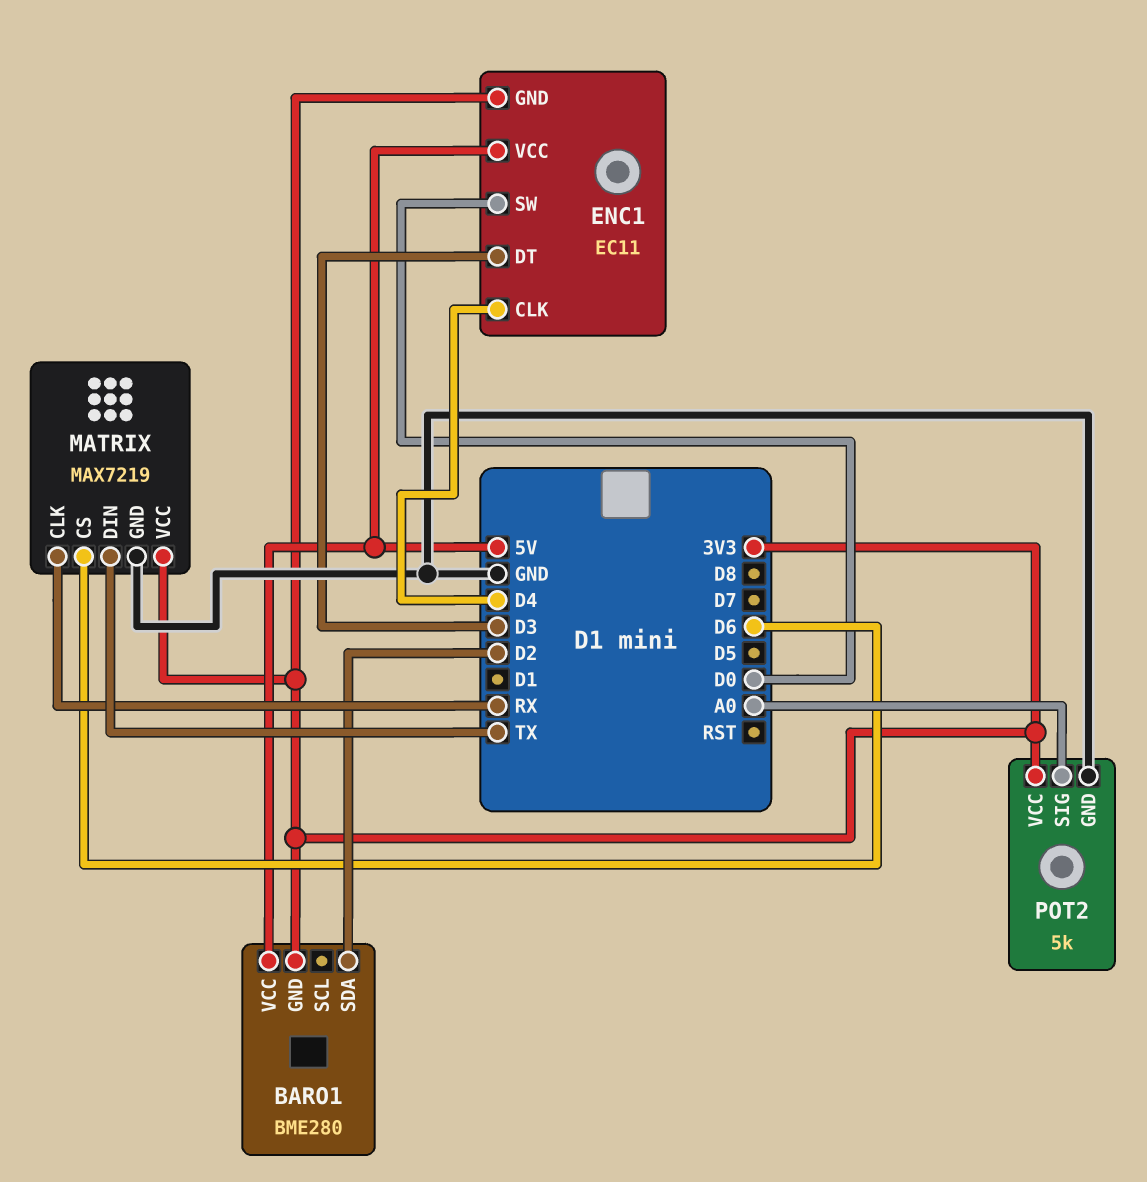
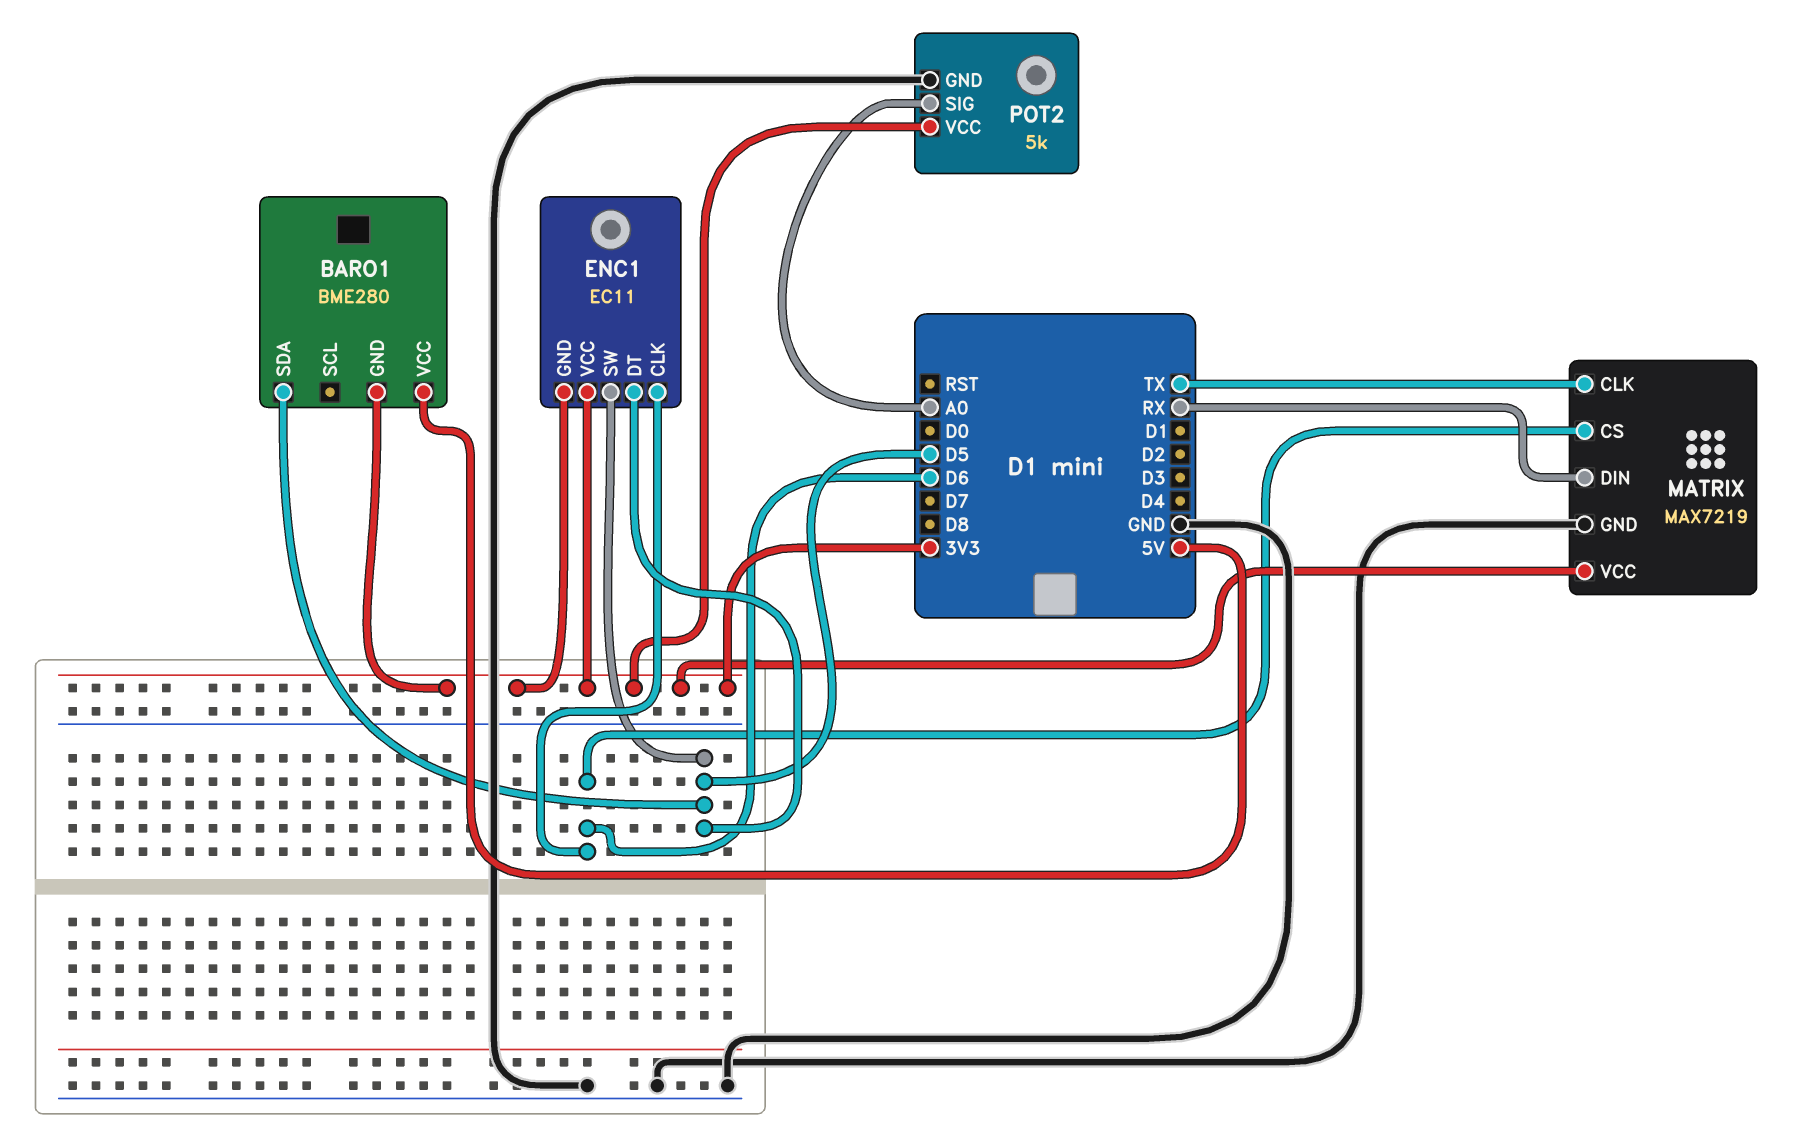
BARO1 pin SDA: D2 -> D5
ENC1 pin CLK: D4 -> D6
ENC1 pin DT: D3 -> D5
ENC1 pin SW: D0 -> D5
ENC1 pin VCC: 5V -> 3V3
MATRIX pin CLK: RX -> TX
MATRIX pin DIN: TX -> RX

